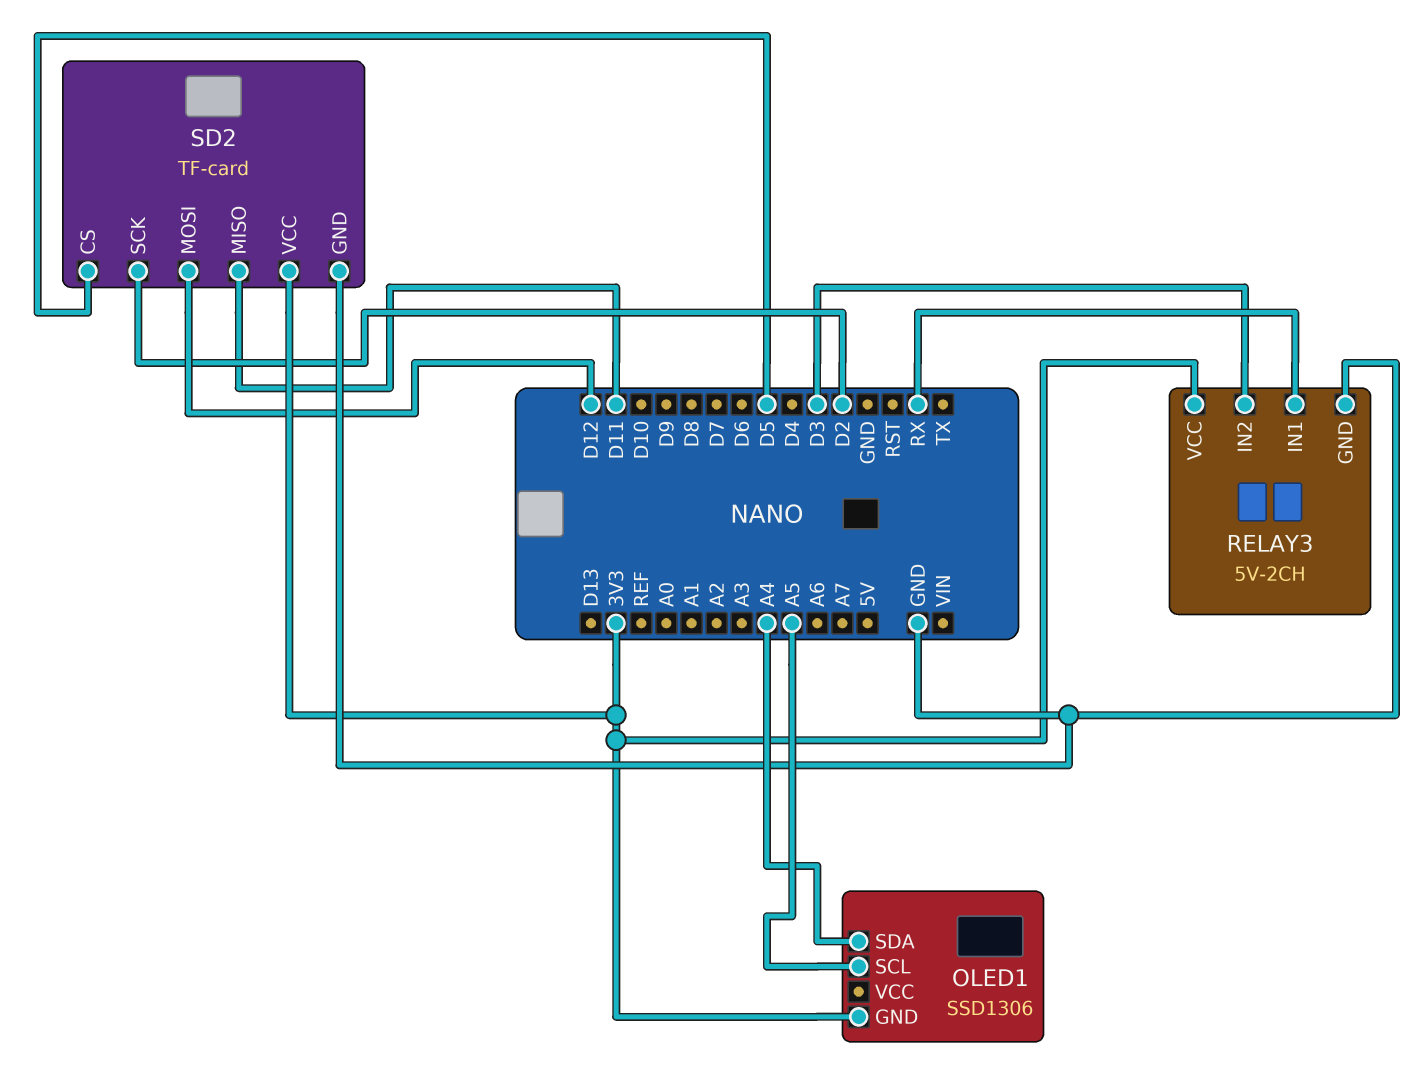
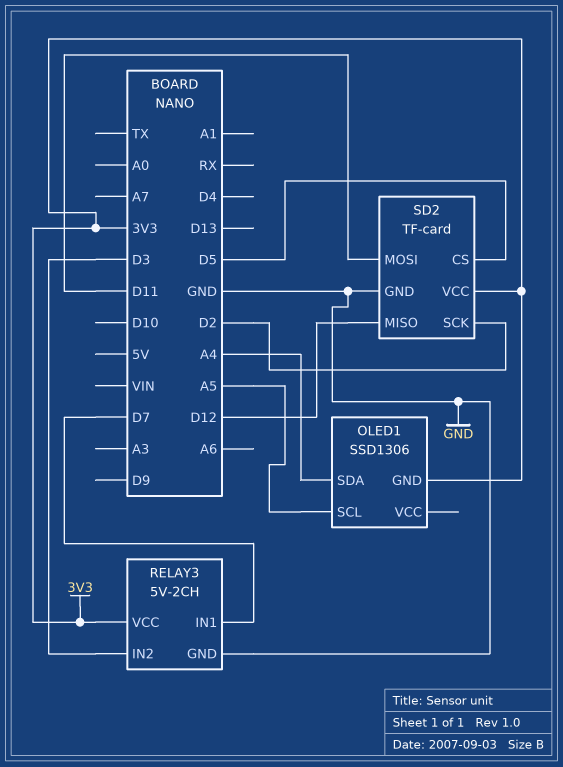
RELAY3 pin IN1: RX -> D7
SD2 pin MISO: D11 -> D12
SD2 pin MOSI: D12 -> D11

